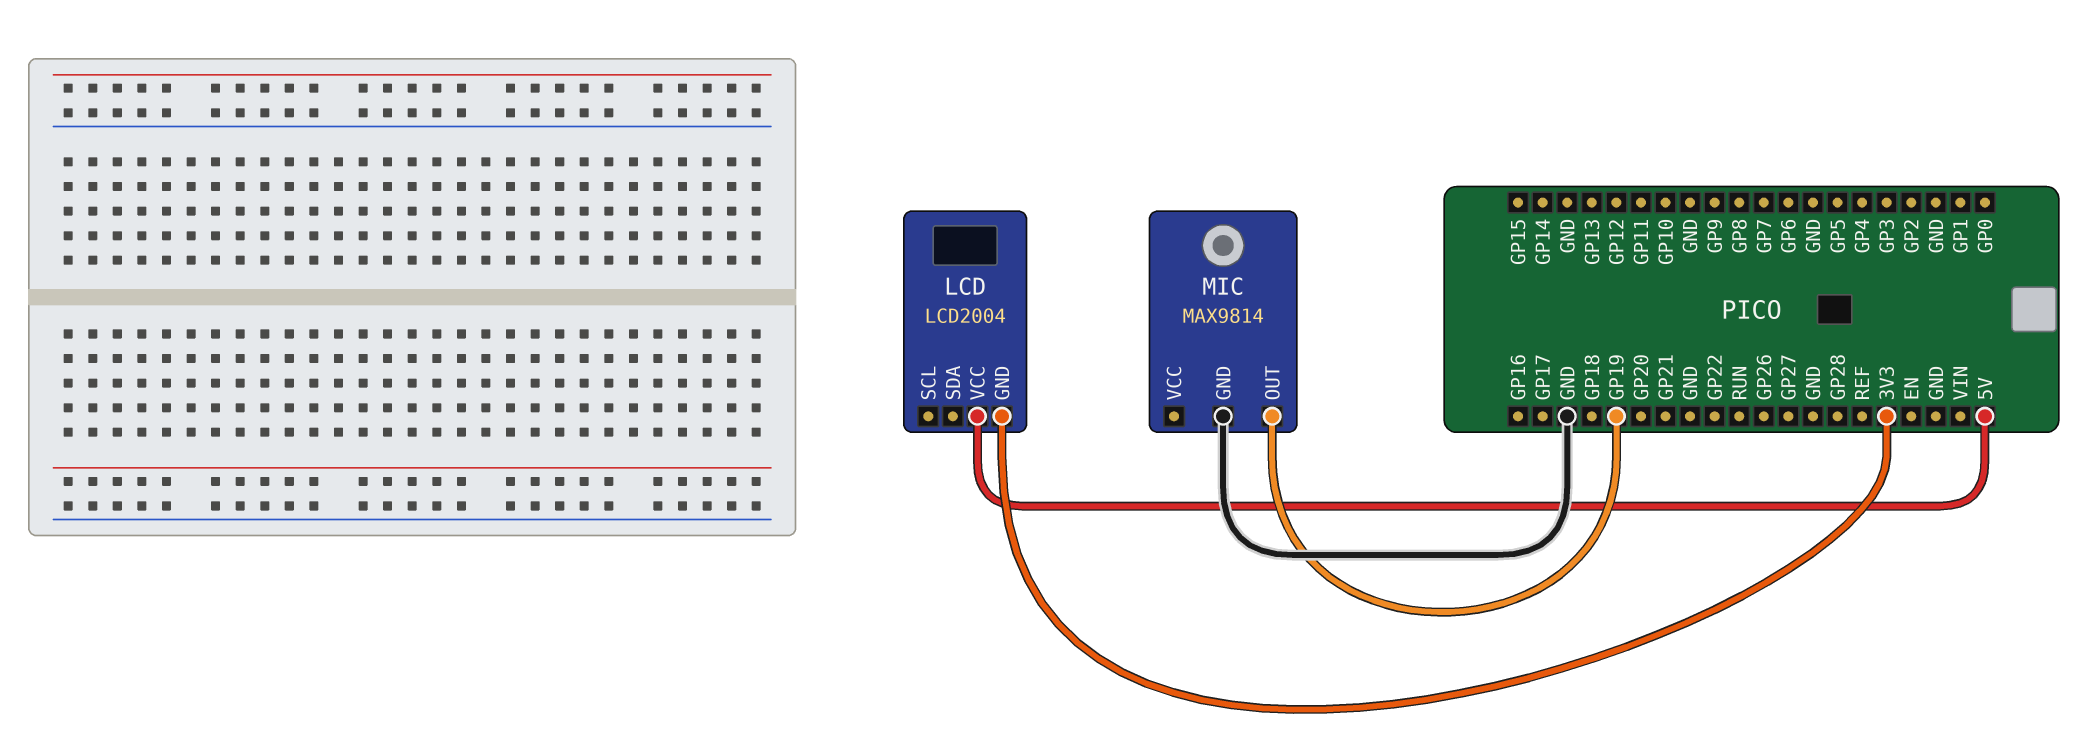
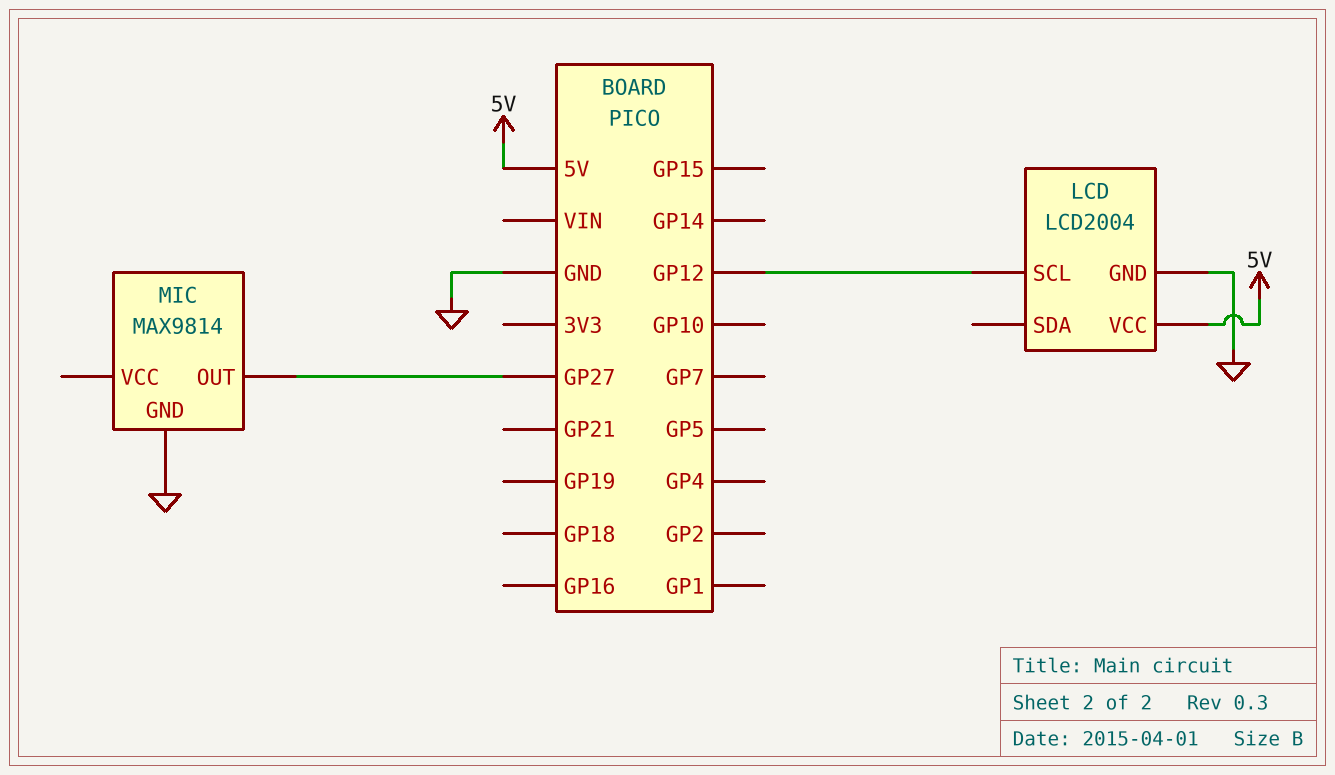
LCD pin GND: 3V3 -> GND
LCD pin SCL: none -> GP12
MIC pin OUT: GP19 -> GP27

